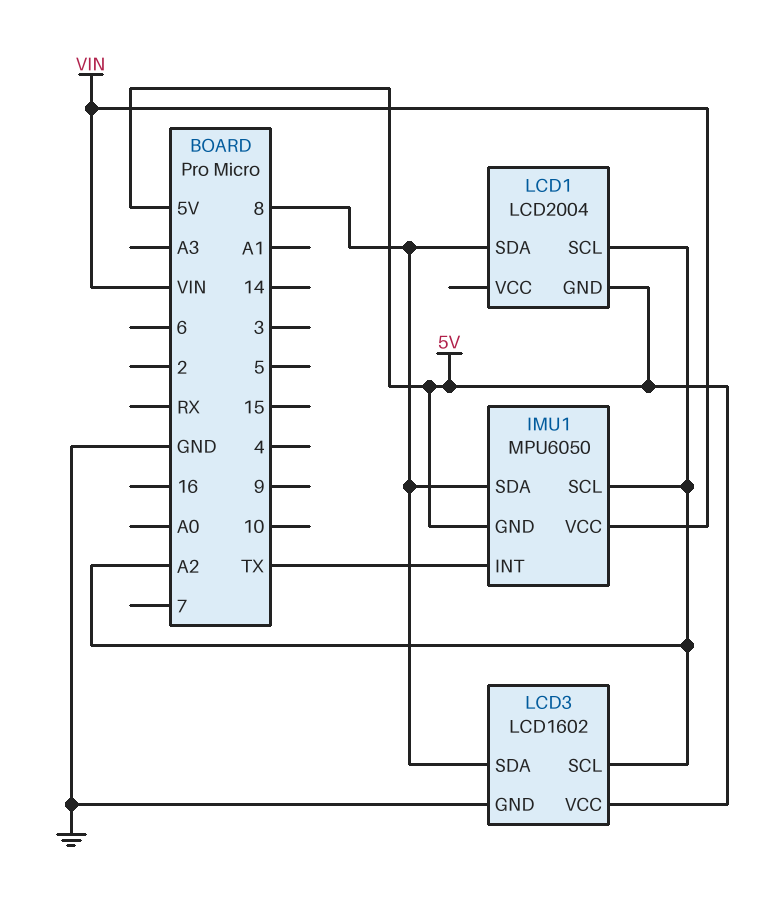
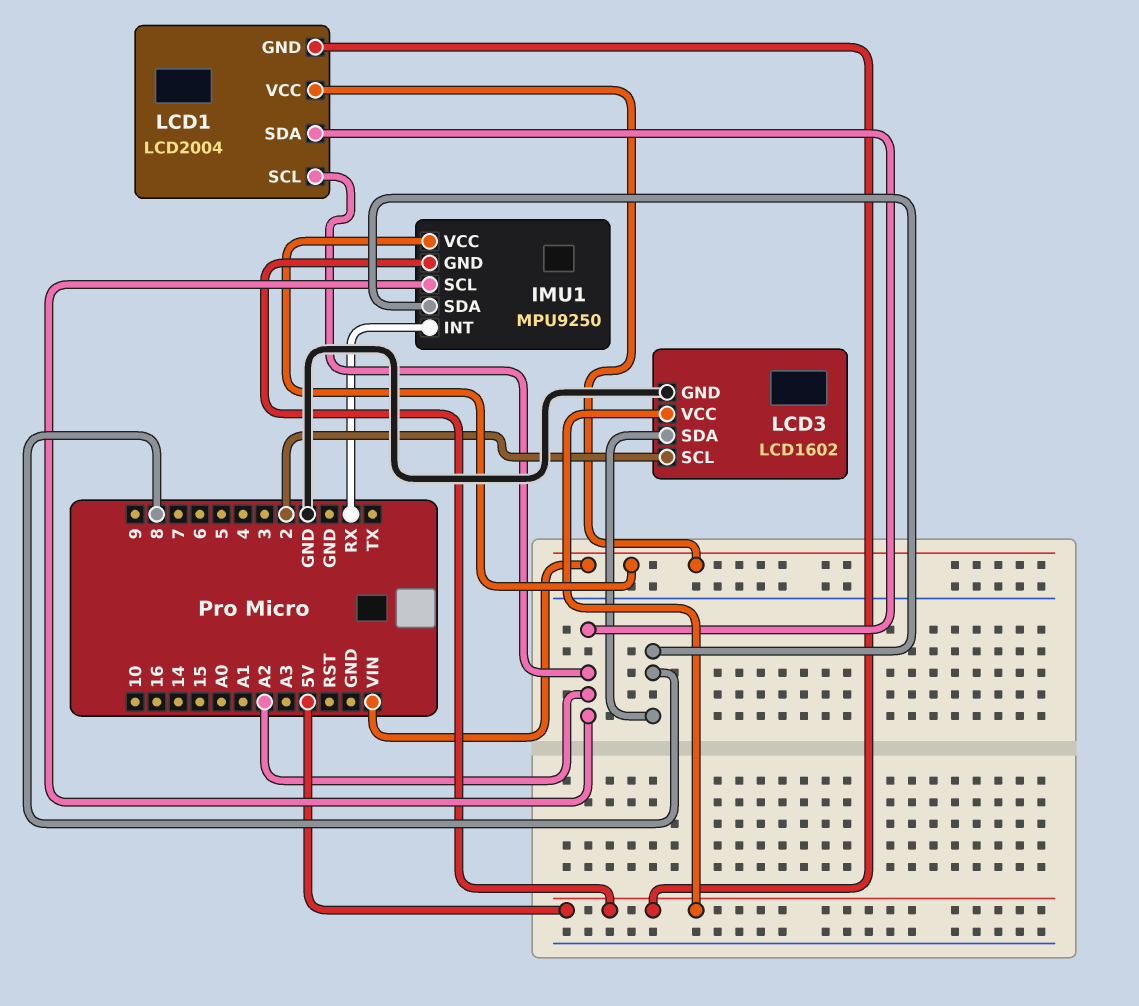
IMU1: MPU6050 -> MPU9250
IMU1 pin INT: TX -> RX
LCD1 pin SDA: 8 -> A2
LCD1 pin VCC: none -> VIN
LCD3 pin SCL: A2 -> 2

